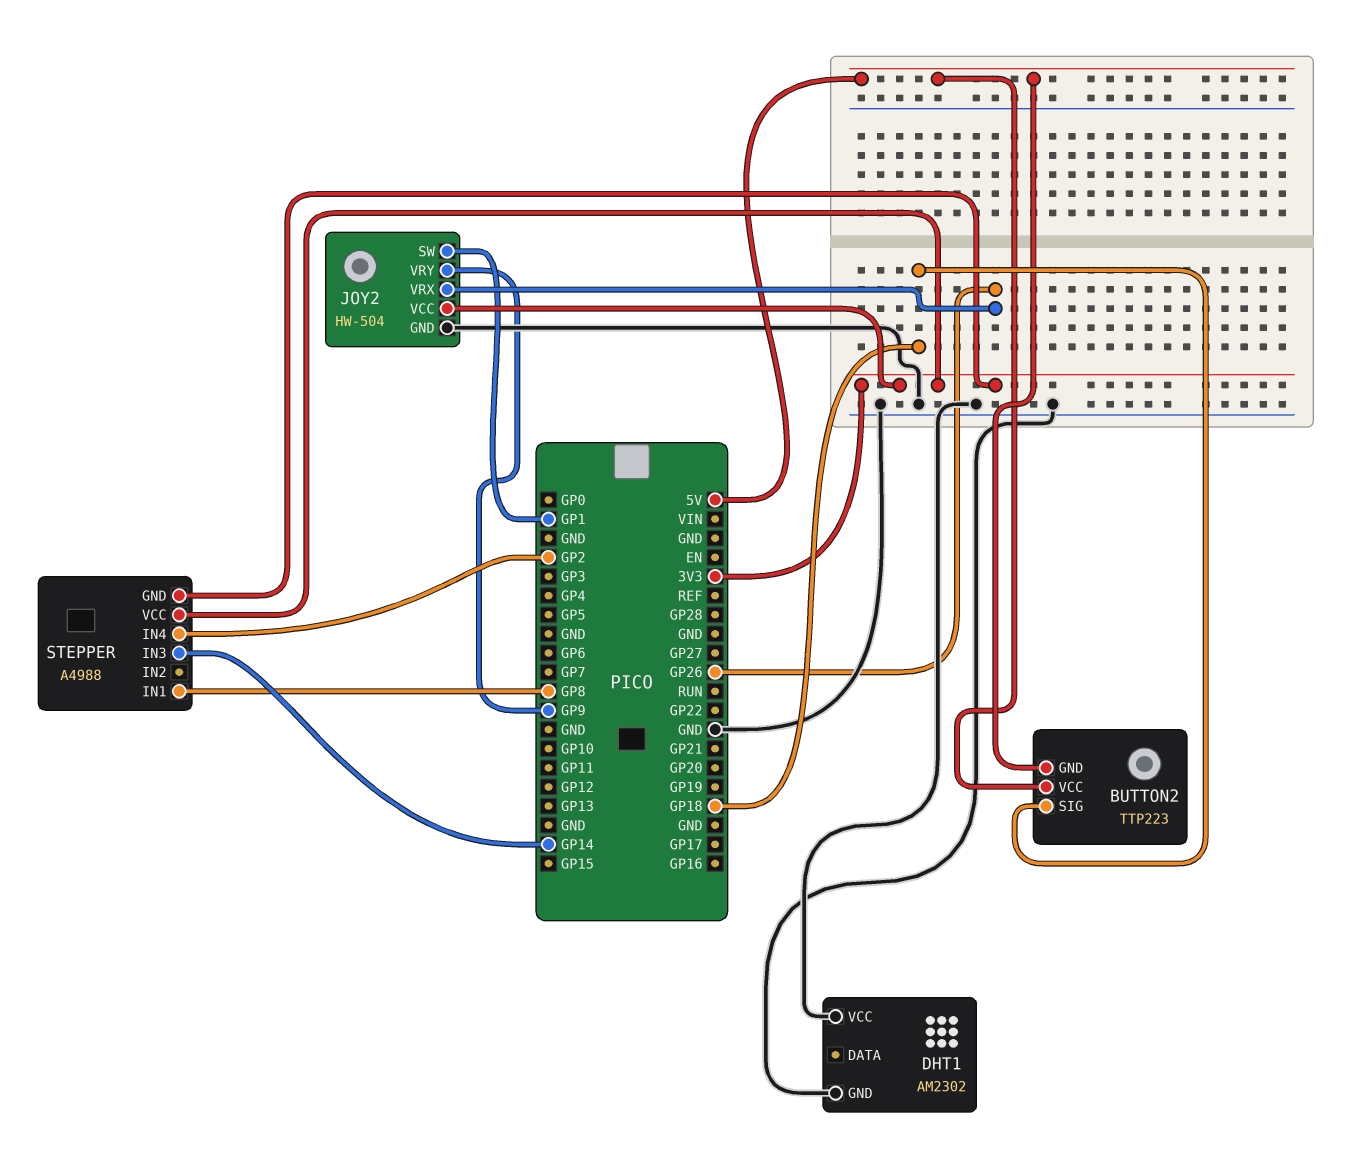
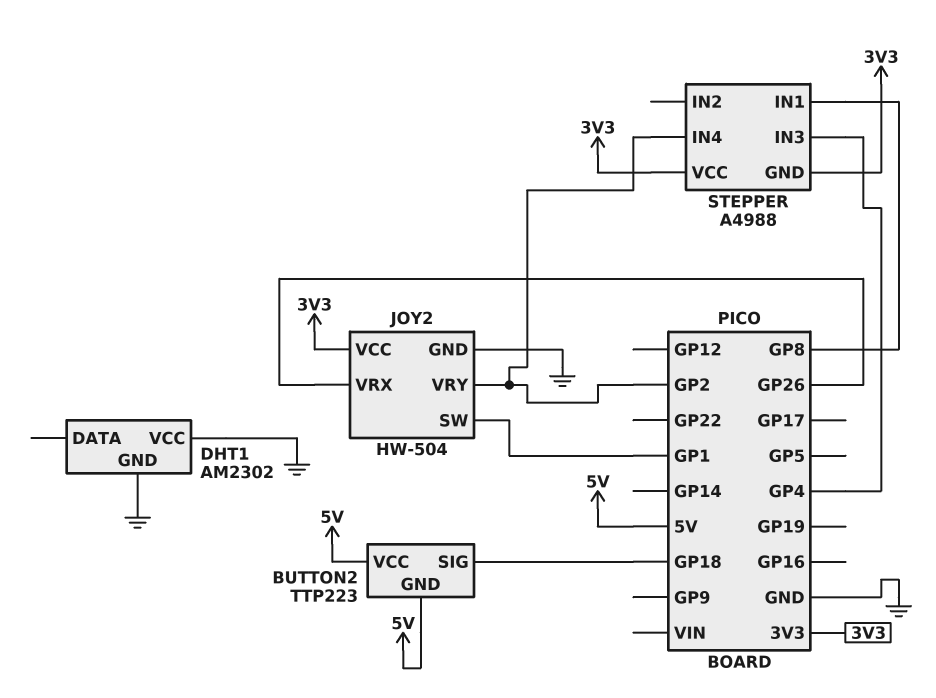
JOY2 pin VRY: GP9 -> GP2
STEPPER pin IN3: GP14 -> GP4

